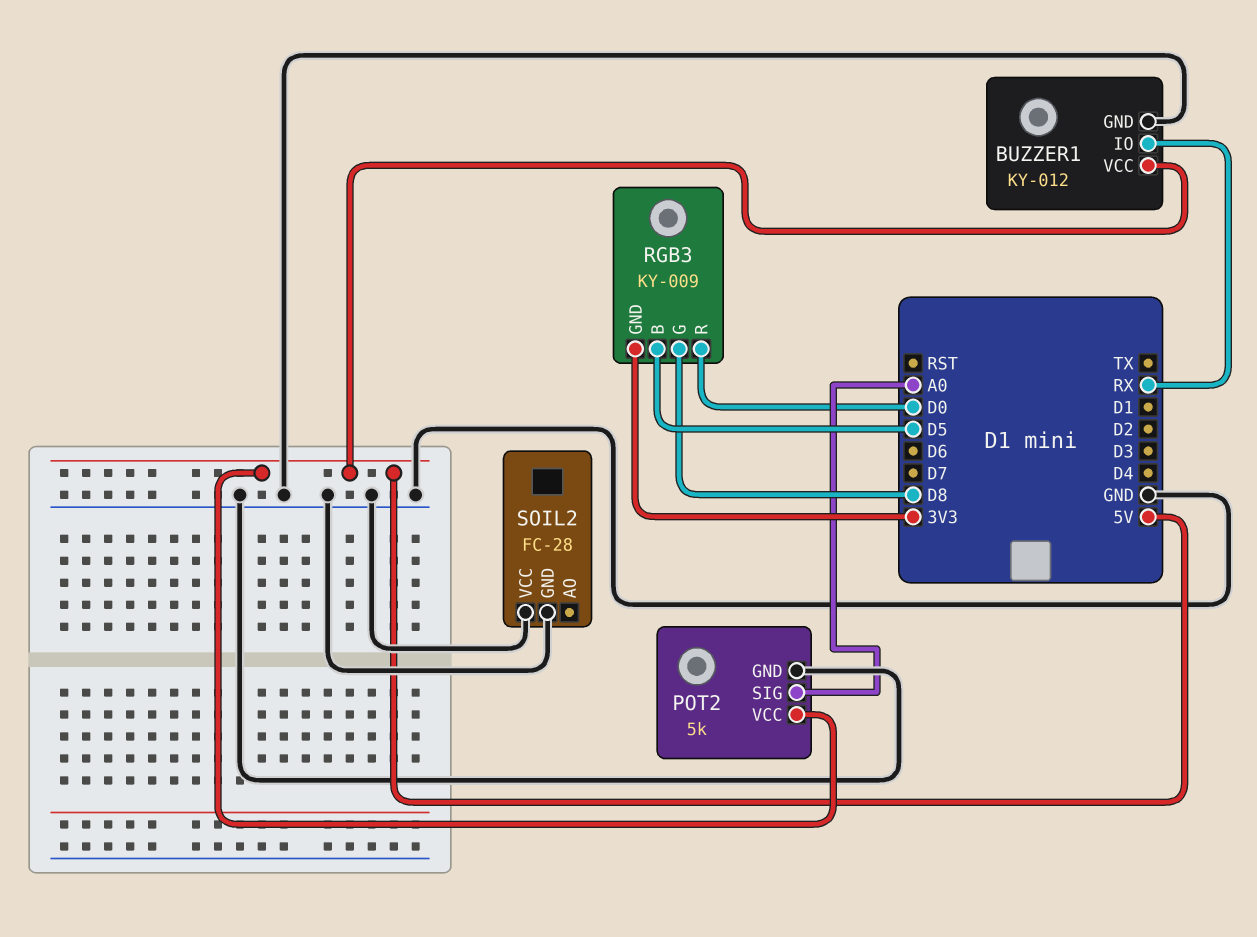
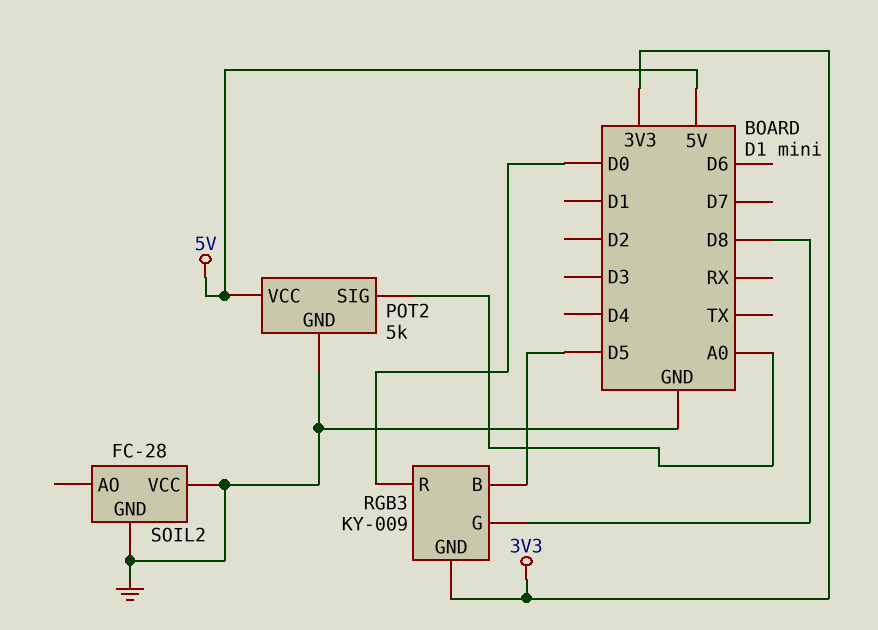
BUZZER1: KY-012 -> none
BUZZER1 pin GND: GND -> none
BUZZER1 pin IO: RX -> none
BUZZER1 pin VCC: 5V -> none

